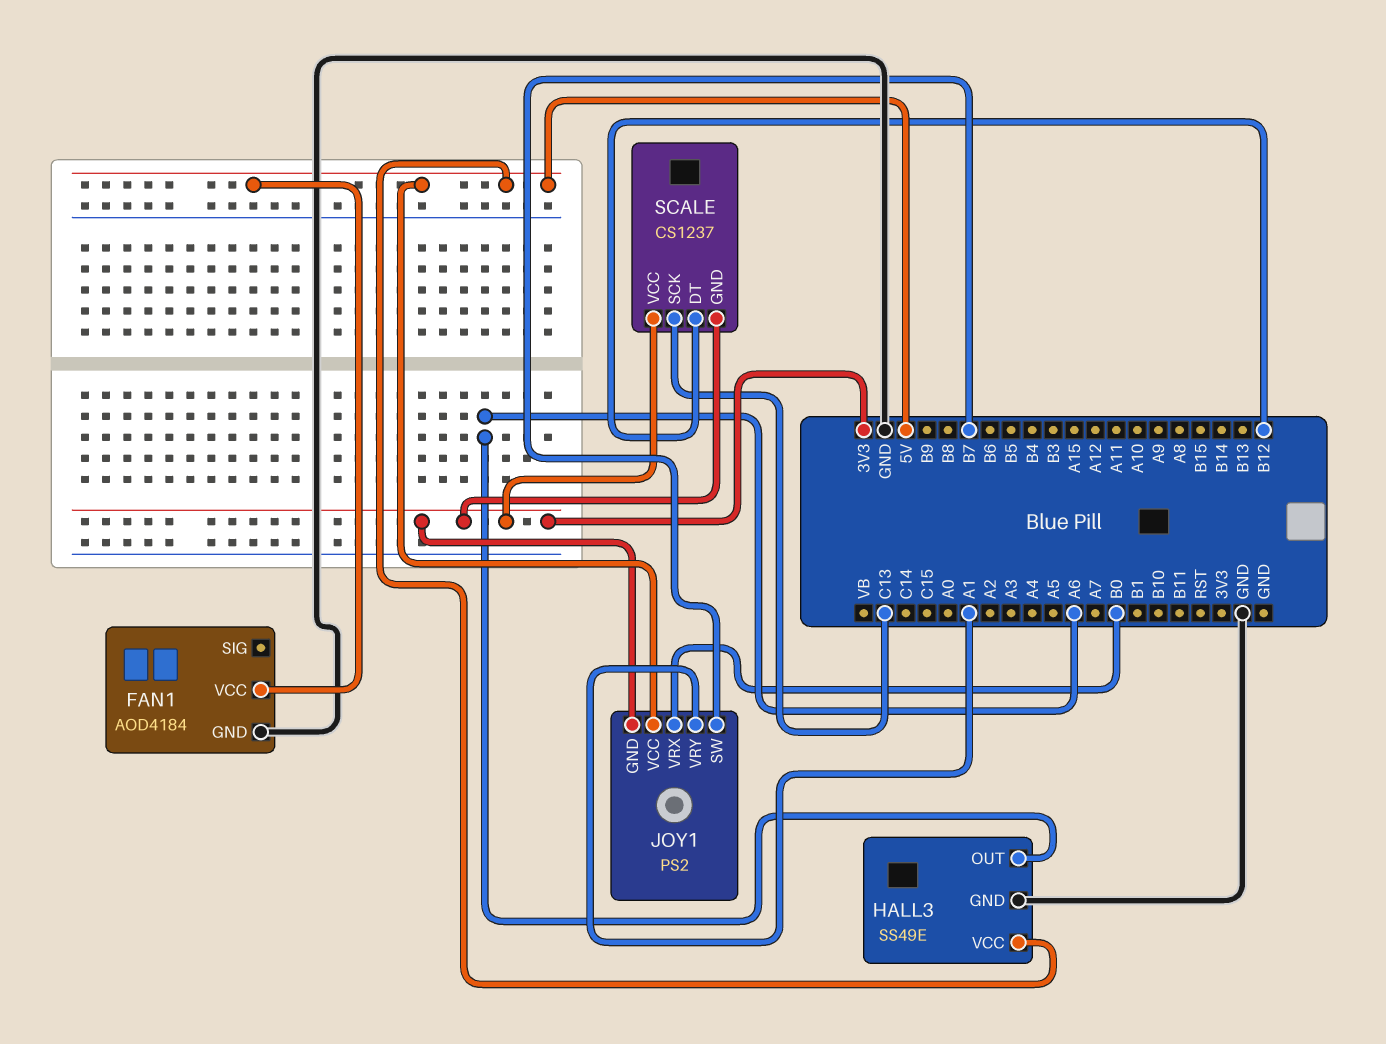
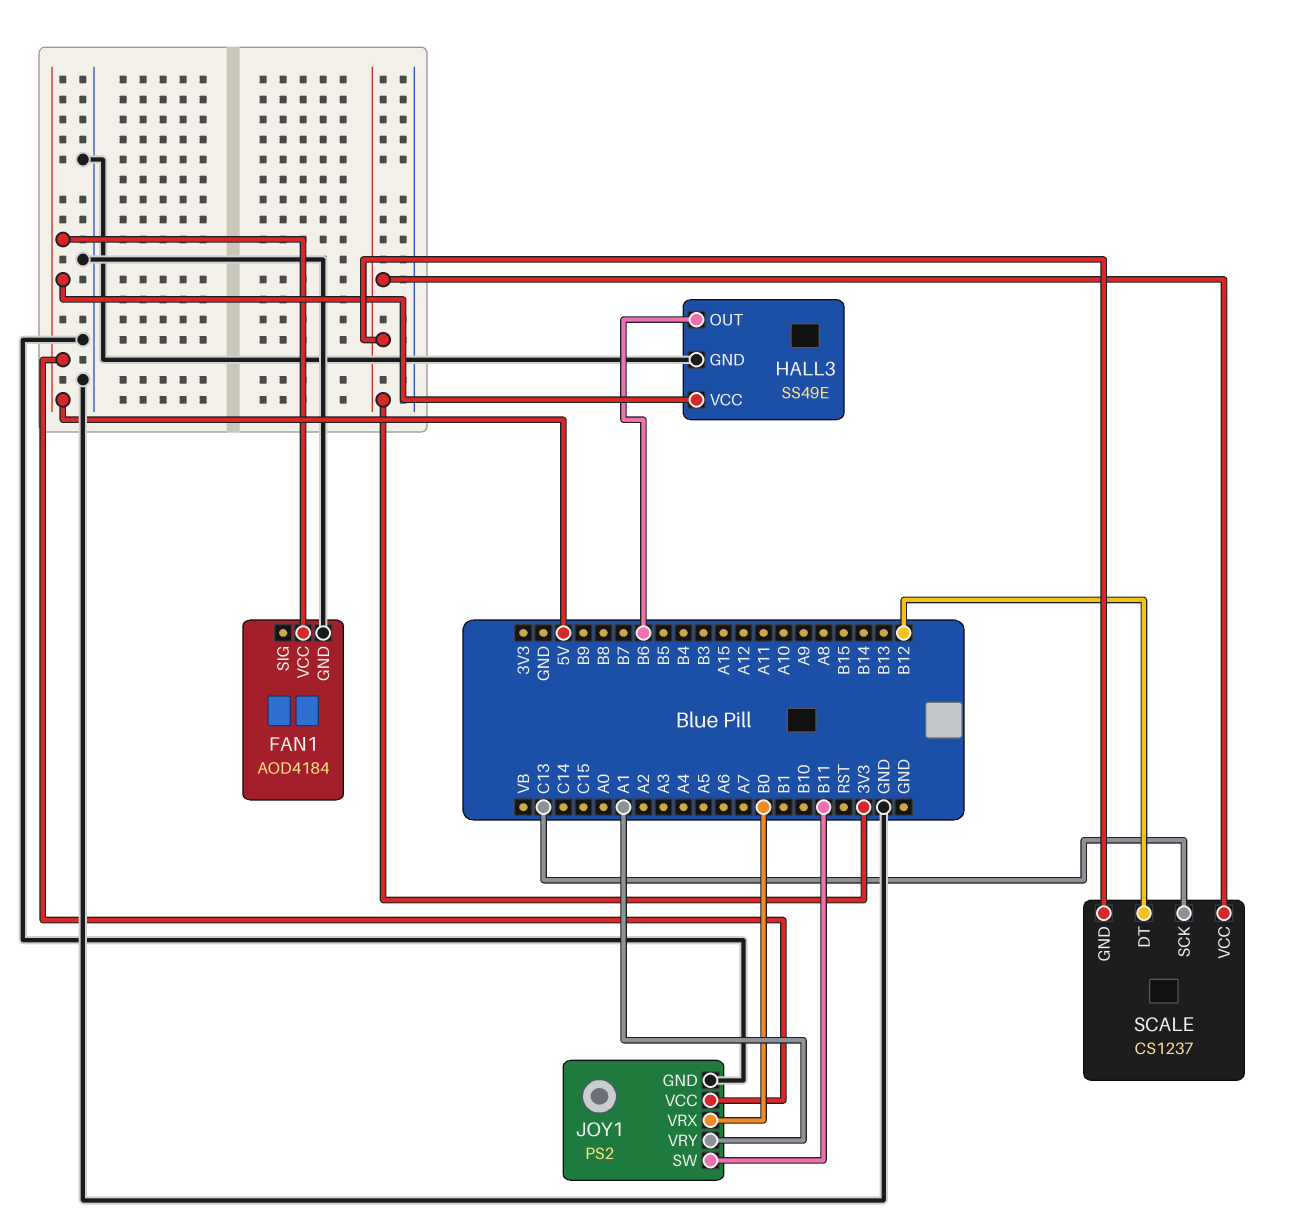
HALL3 pin OUT: A6 -> B6
JOY1 pin GND: 3V3 -> GND
JOY1 pin SW: B7 -> B11

